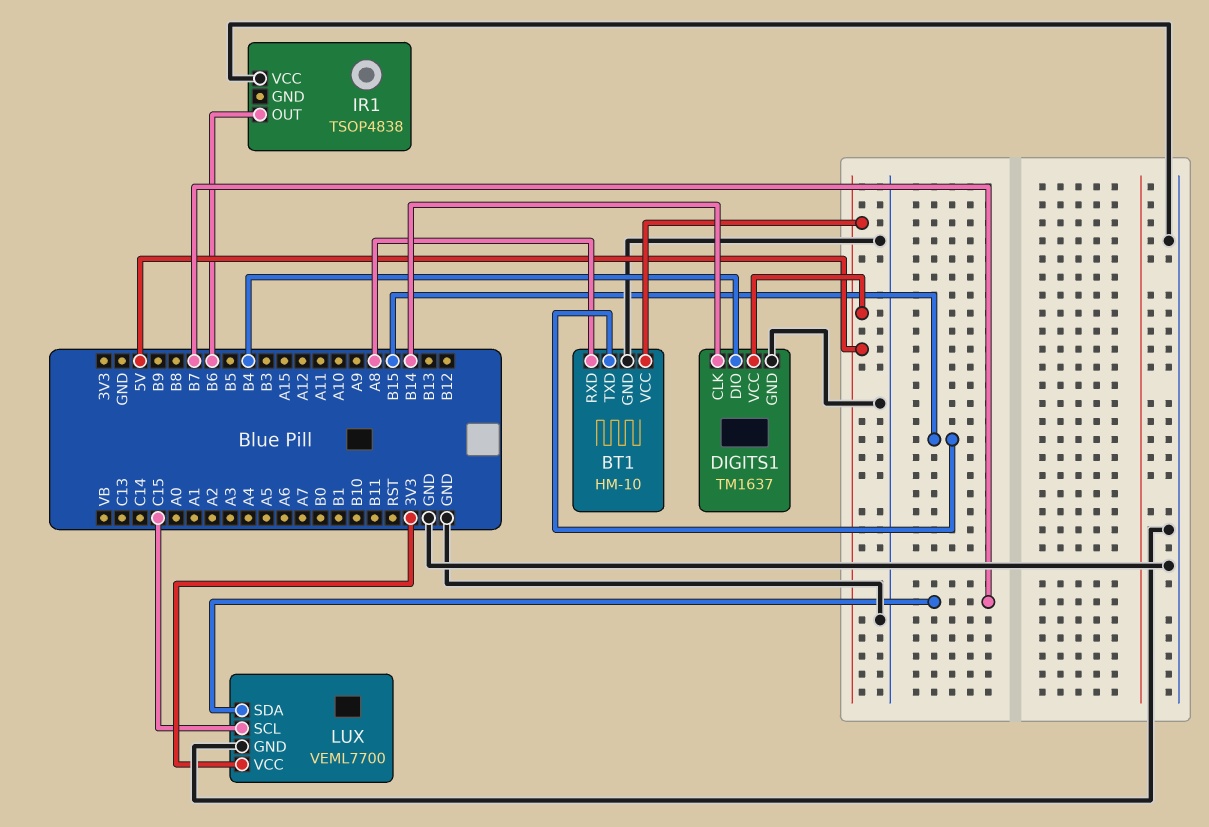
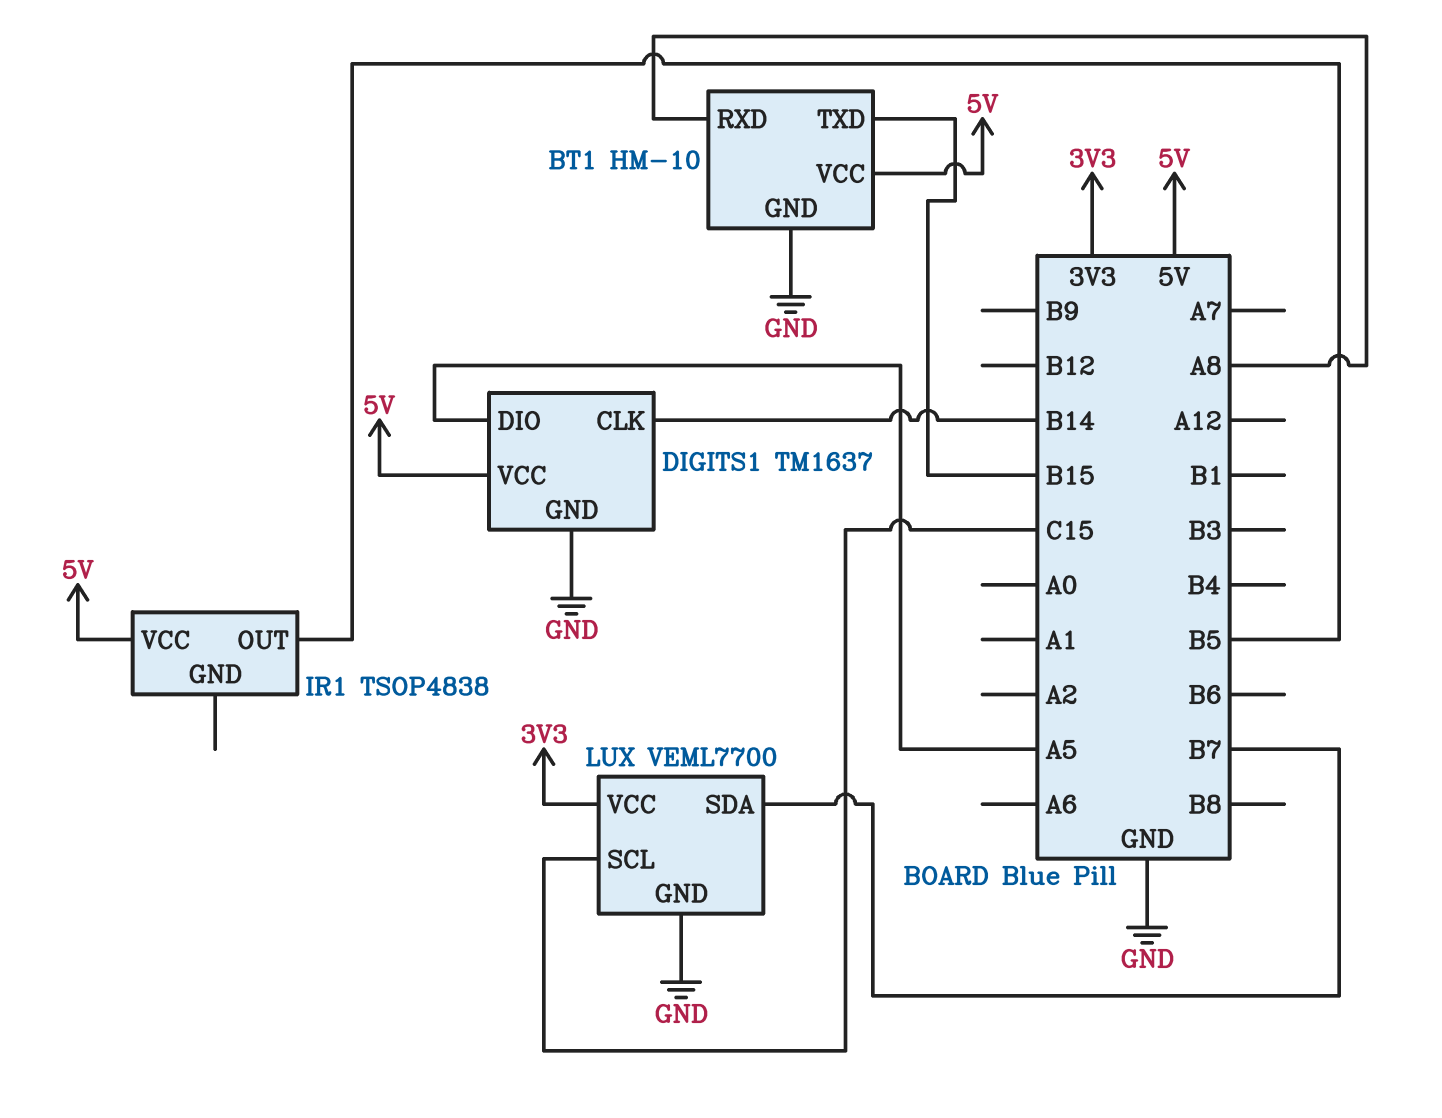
DIGITS1 pin DIO: B4 -> A5
IR1 pin OUT: B6 -> B5
IR1 pin VCC: GND -> 5V

